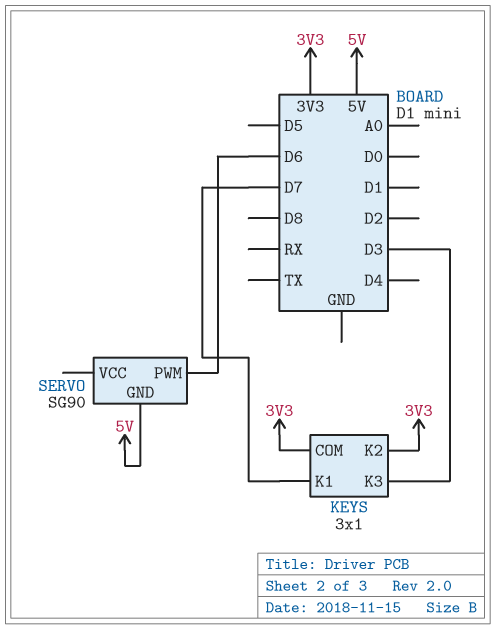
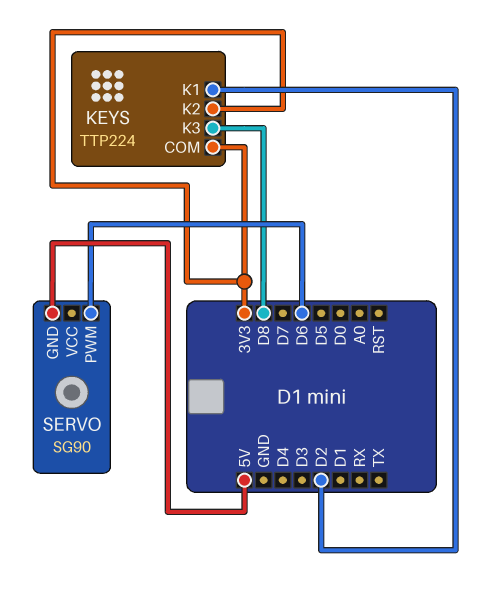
KEYS: 3x1 -> TTP224
KEYS pin K1: D7 -> D2
KEYS pin K3: D3 -> D8

